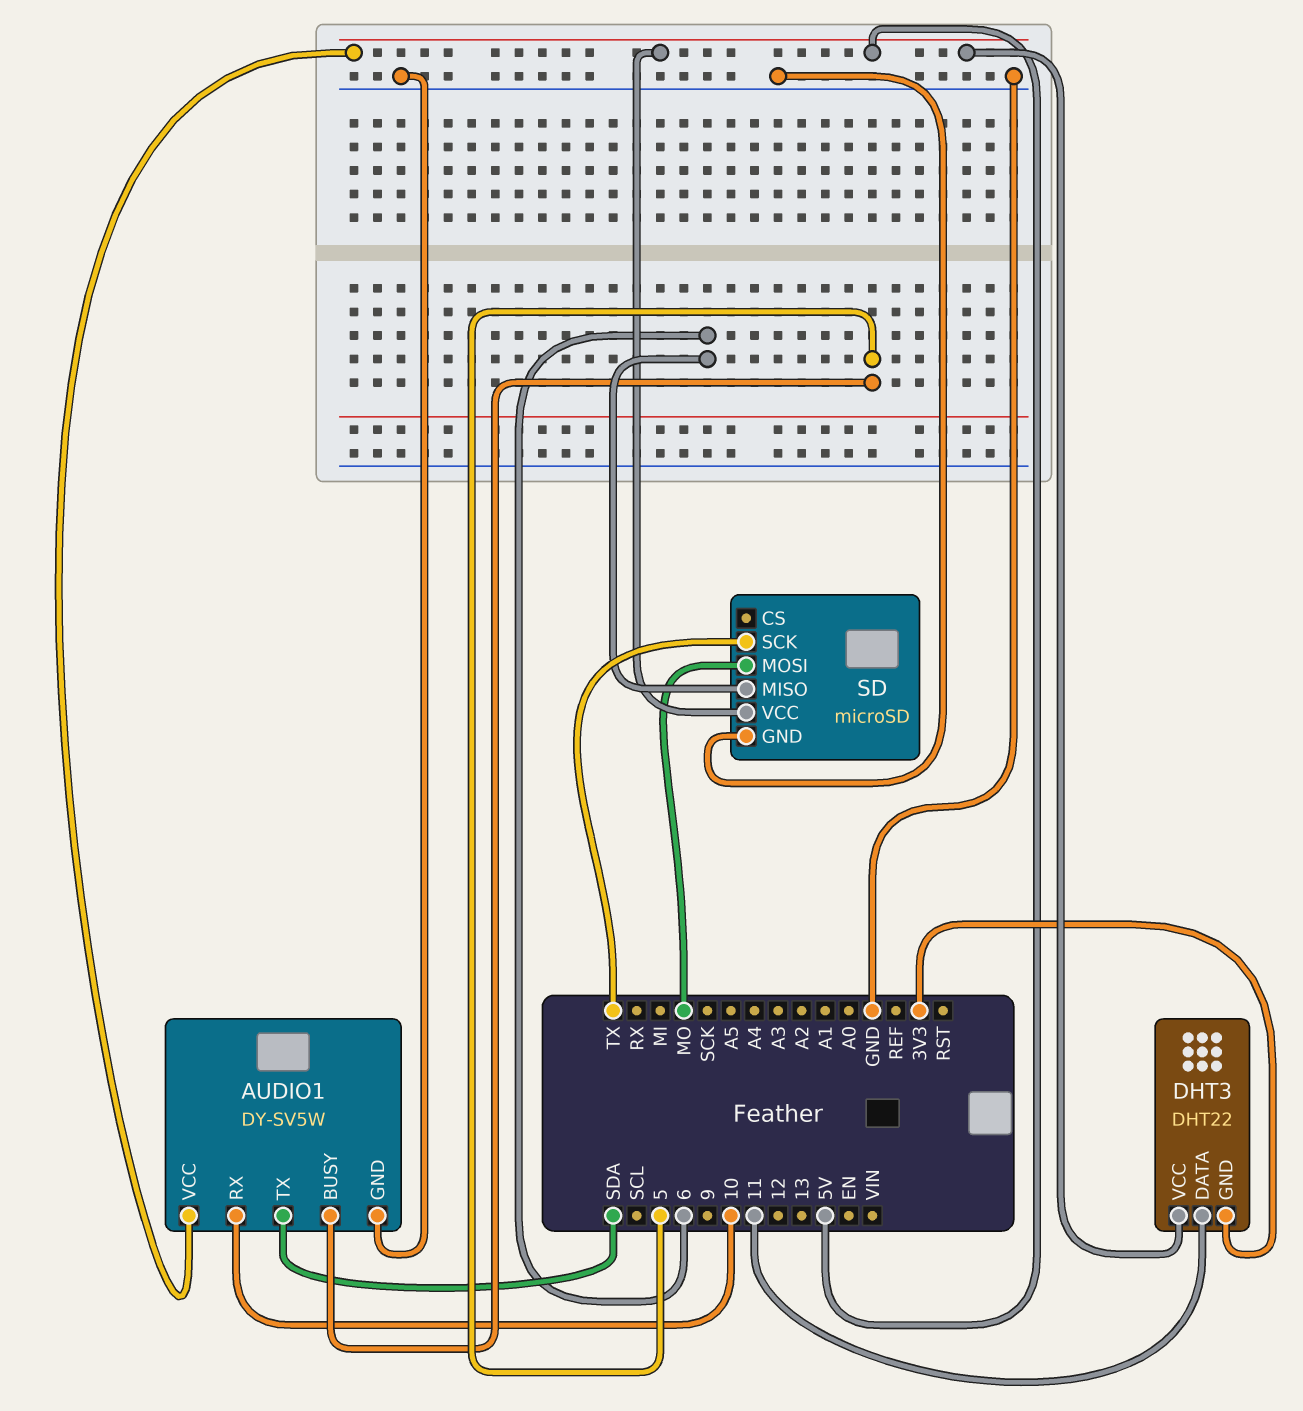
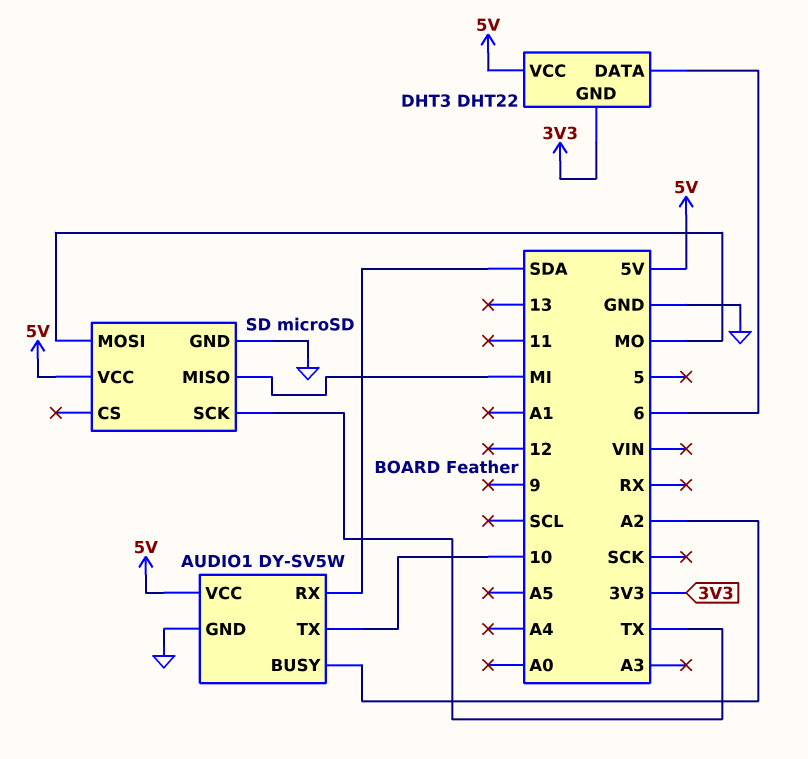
AUDIO1 pin BUSY: 5 -> A2
AUDIO1 pin RX: 10 -> SDA
AUDIO1 pin TX: SDA -> 10
DHT3 pin DATA: 11 -> 6
SD pin MISO: 6 -> MI

